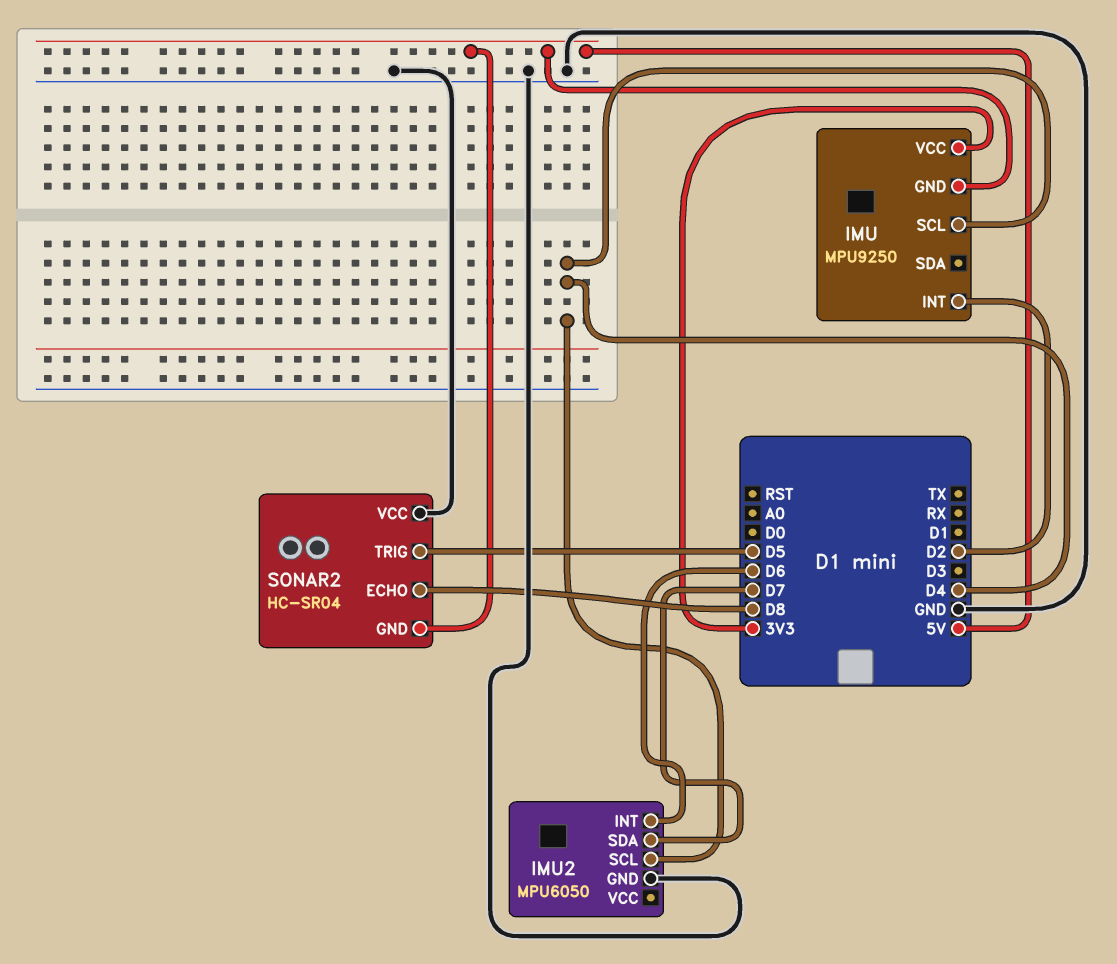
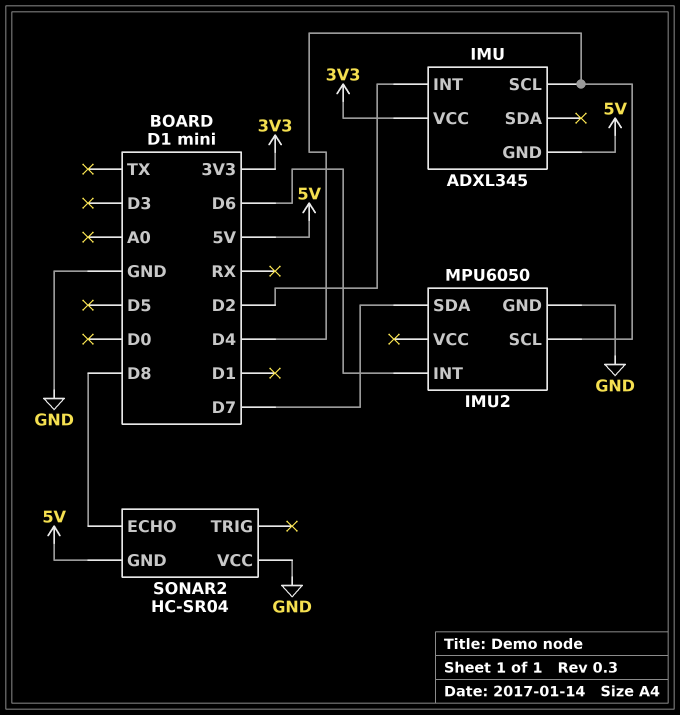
IMU: MPU9250 -> ADXL345
SONAR2 pin TRIG: D5 -> none

